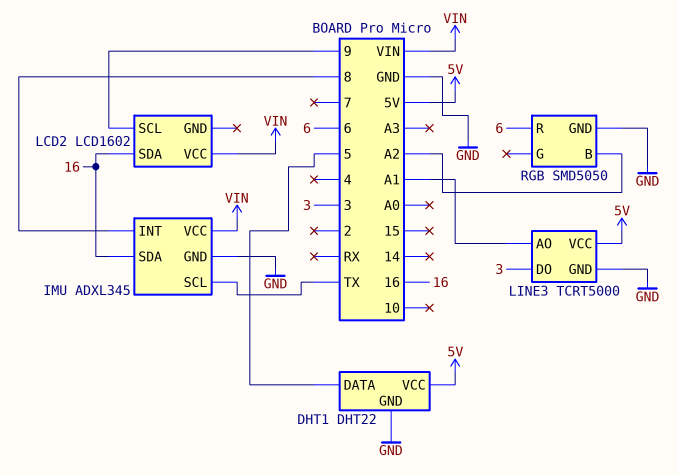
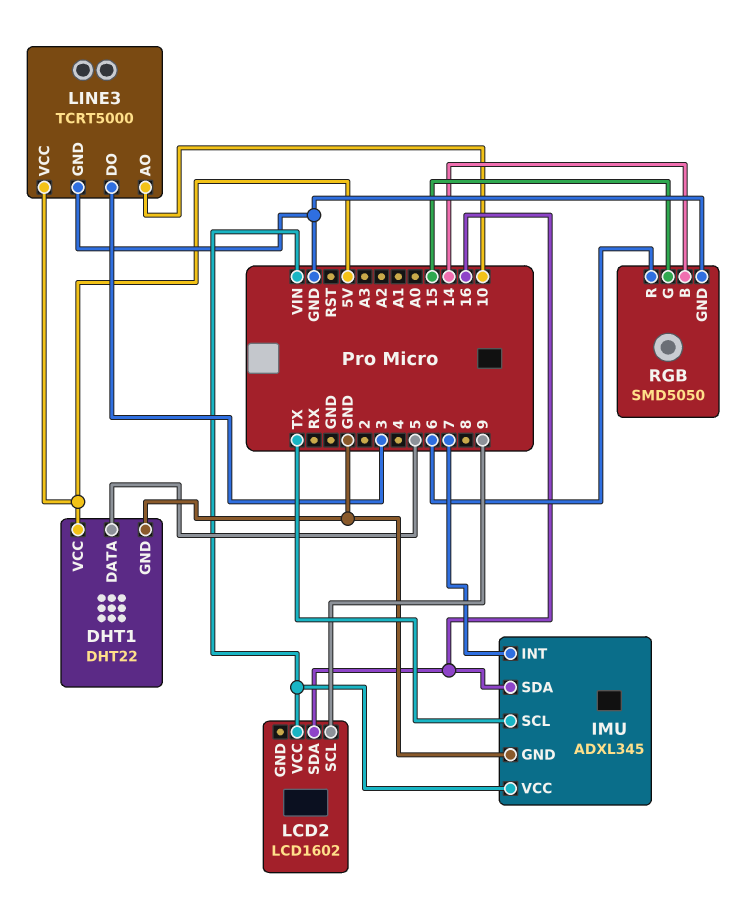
IMU pin INT: 8 -> 7
LINE3 pin AO: A1 -> 10
RGB pin B: A2 -> 14
RGB pin G: none -> 15

